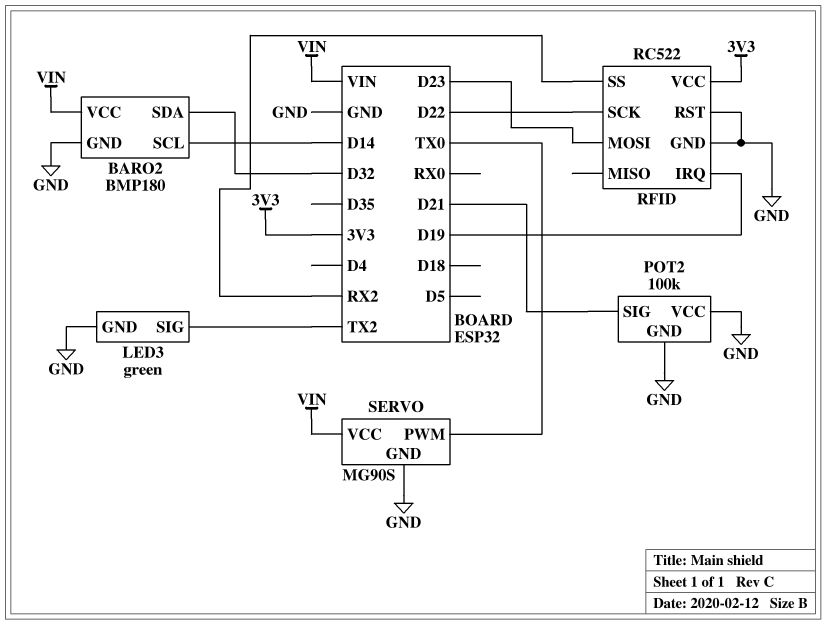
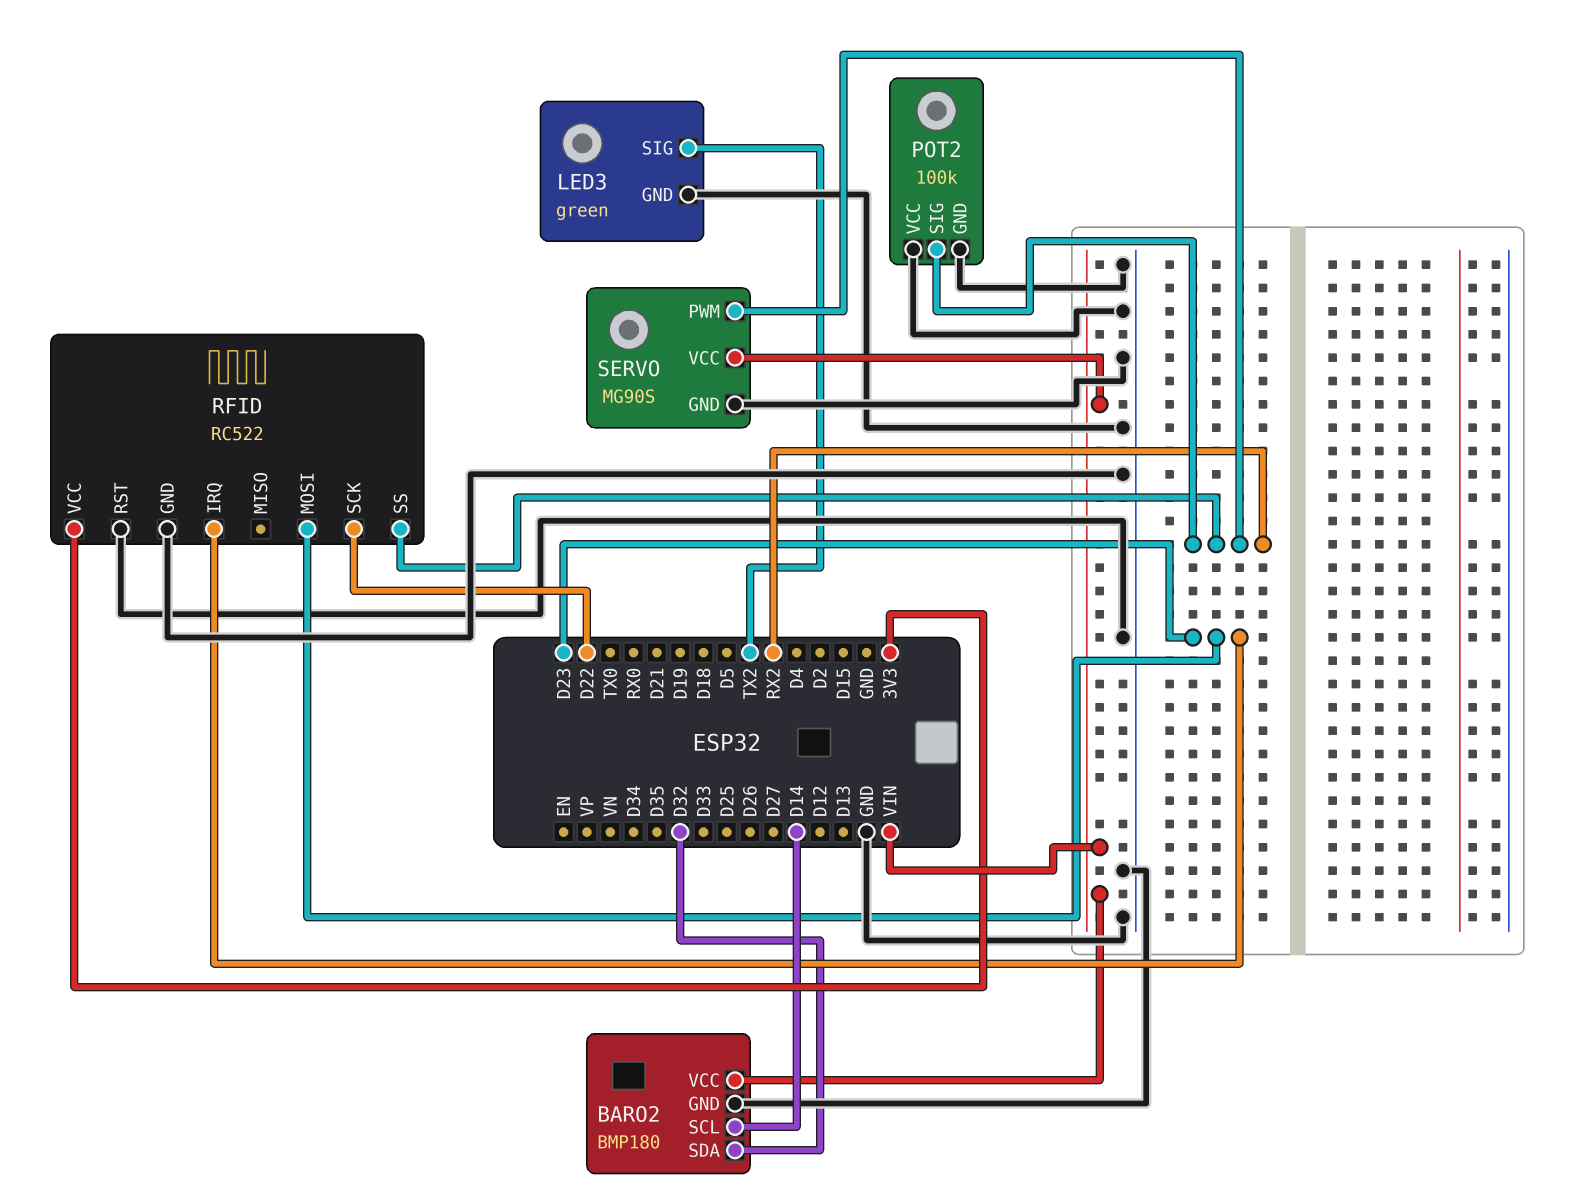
POT2 pin SIG: D21 -> RX2
RFID pin IRQ: D19 -> D23
SERVO pin PWM: TX0 -> RX2

